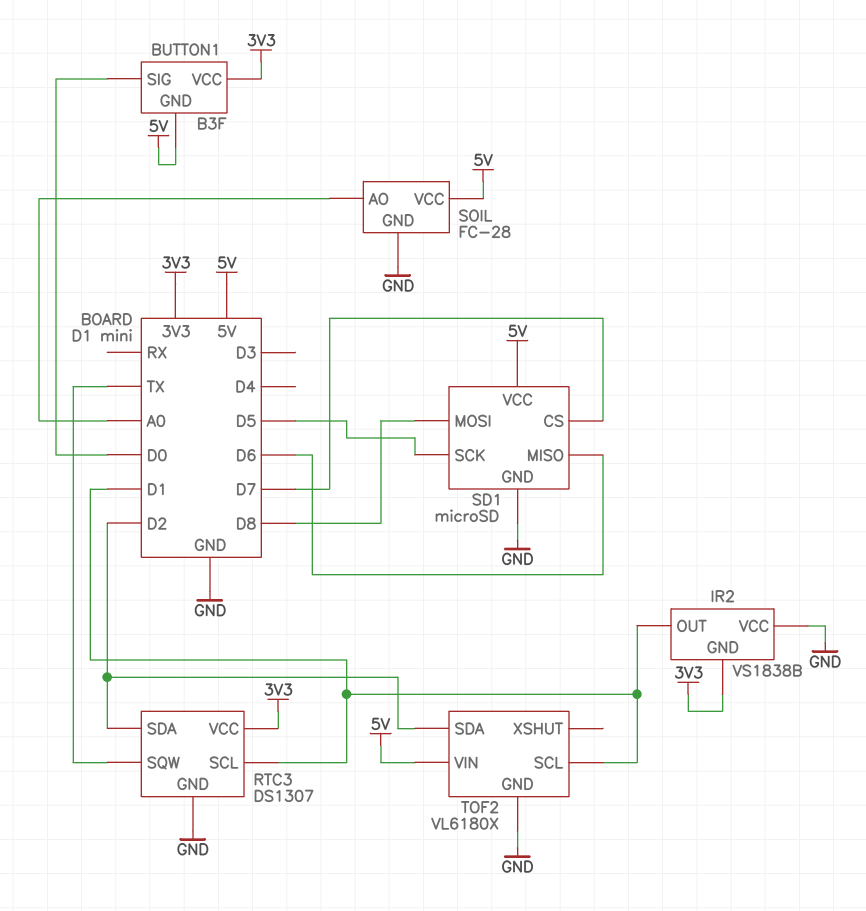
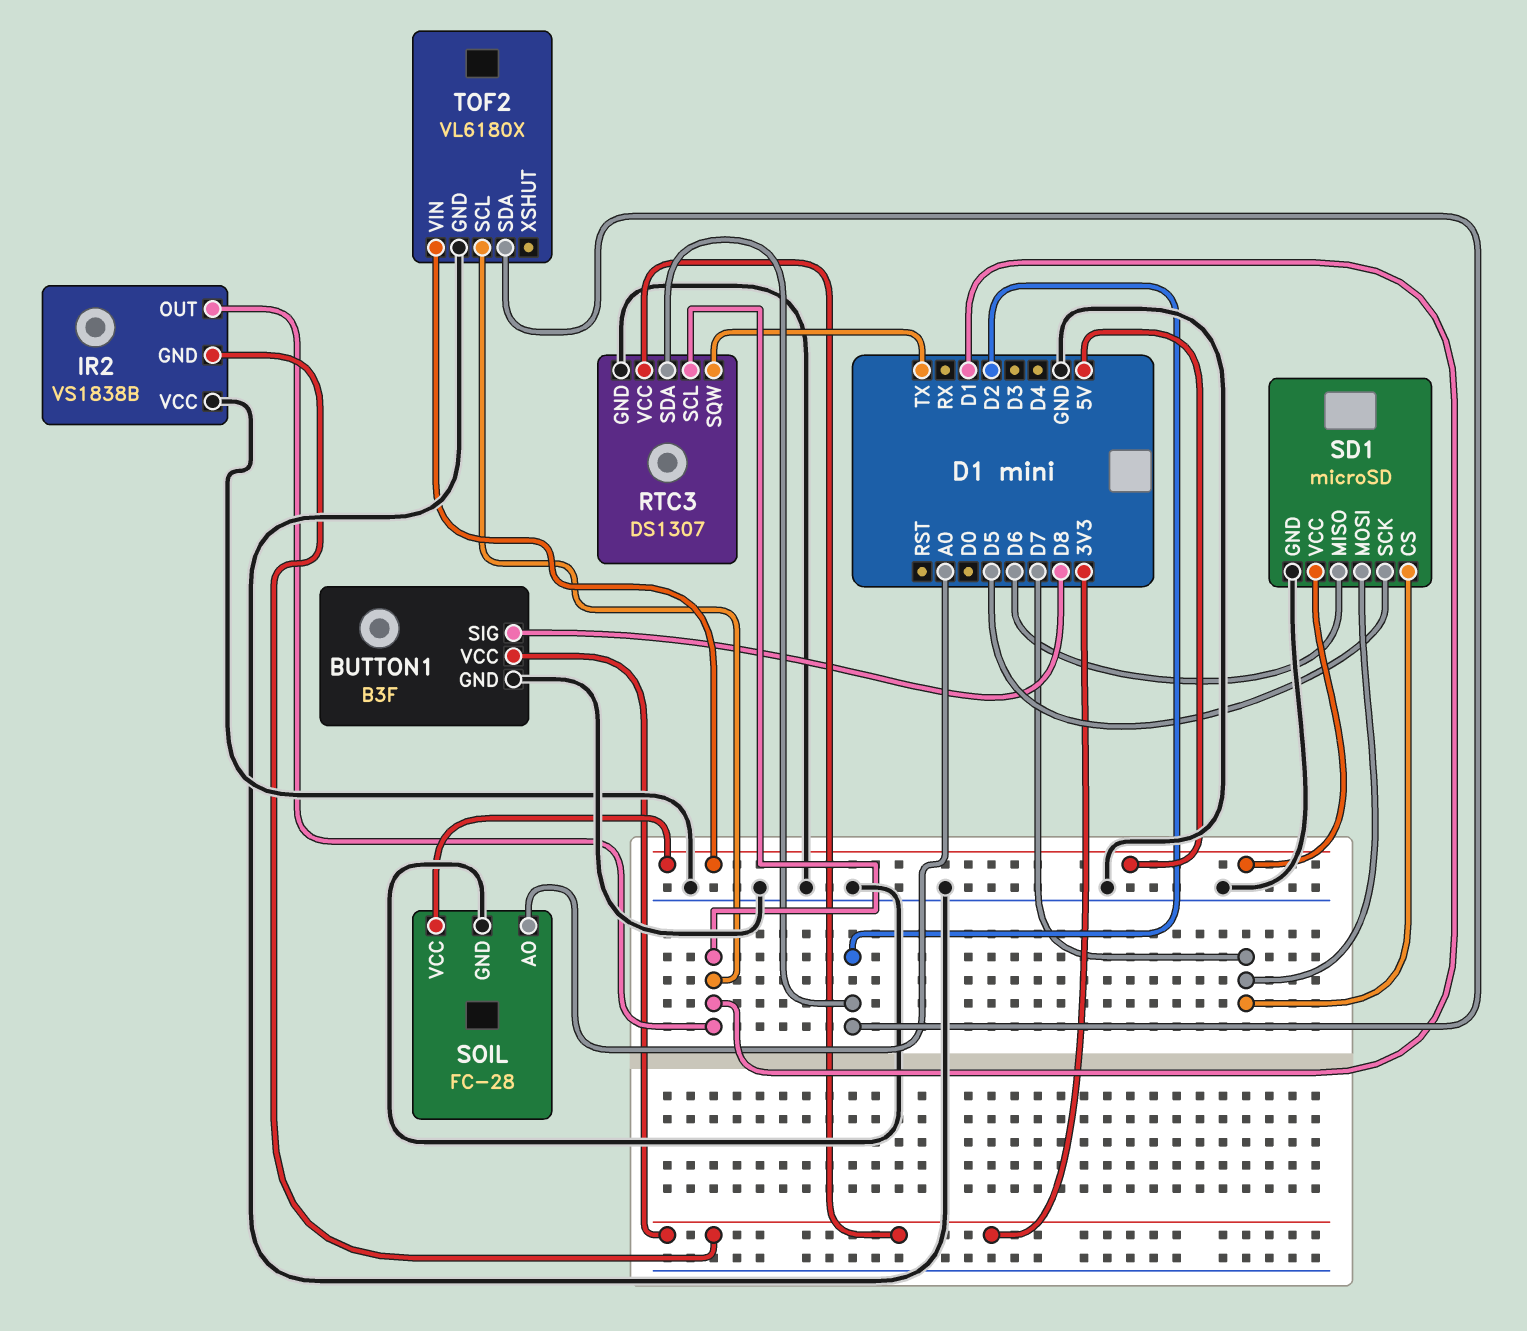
BUTTON1 pin GND: 5V -> GND
BUTTON1 pin SIG: D0 -> D8
SD1 pin MOSI: D8 -> D7

